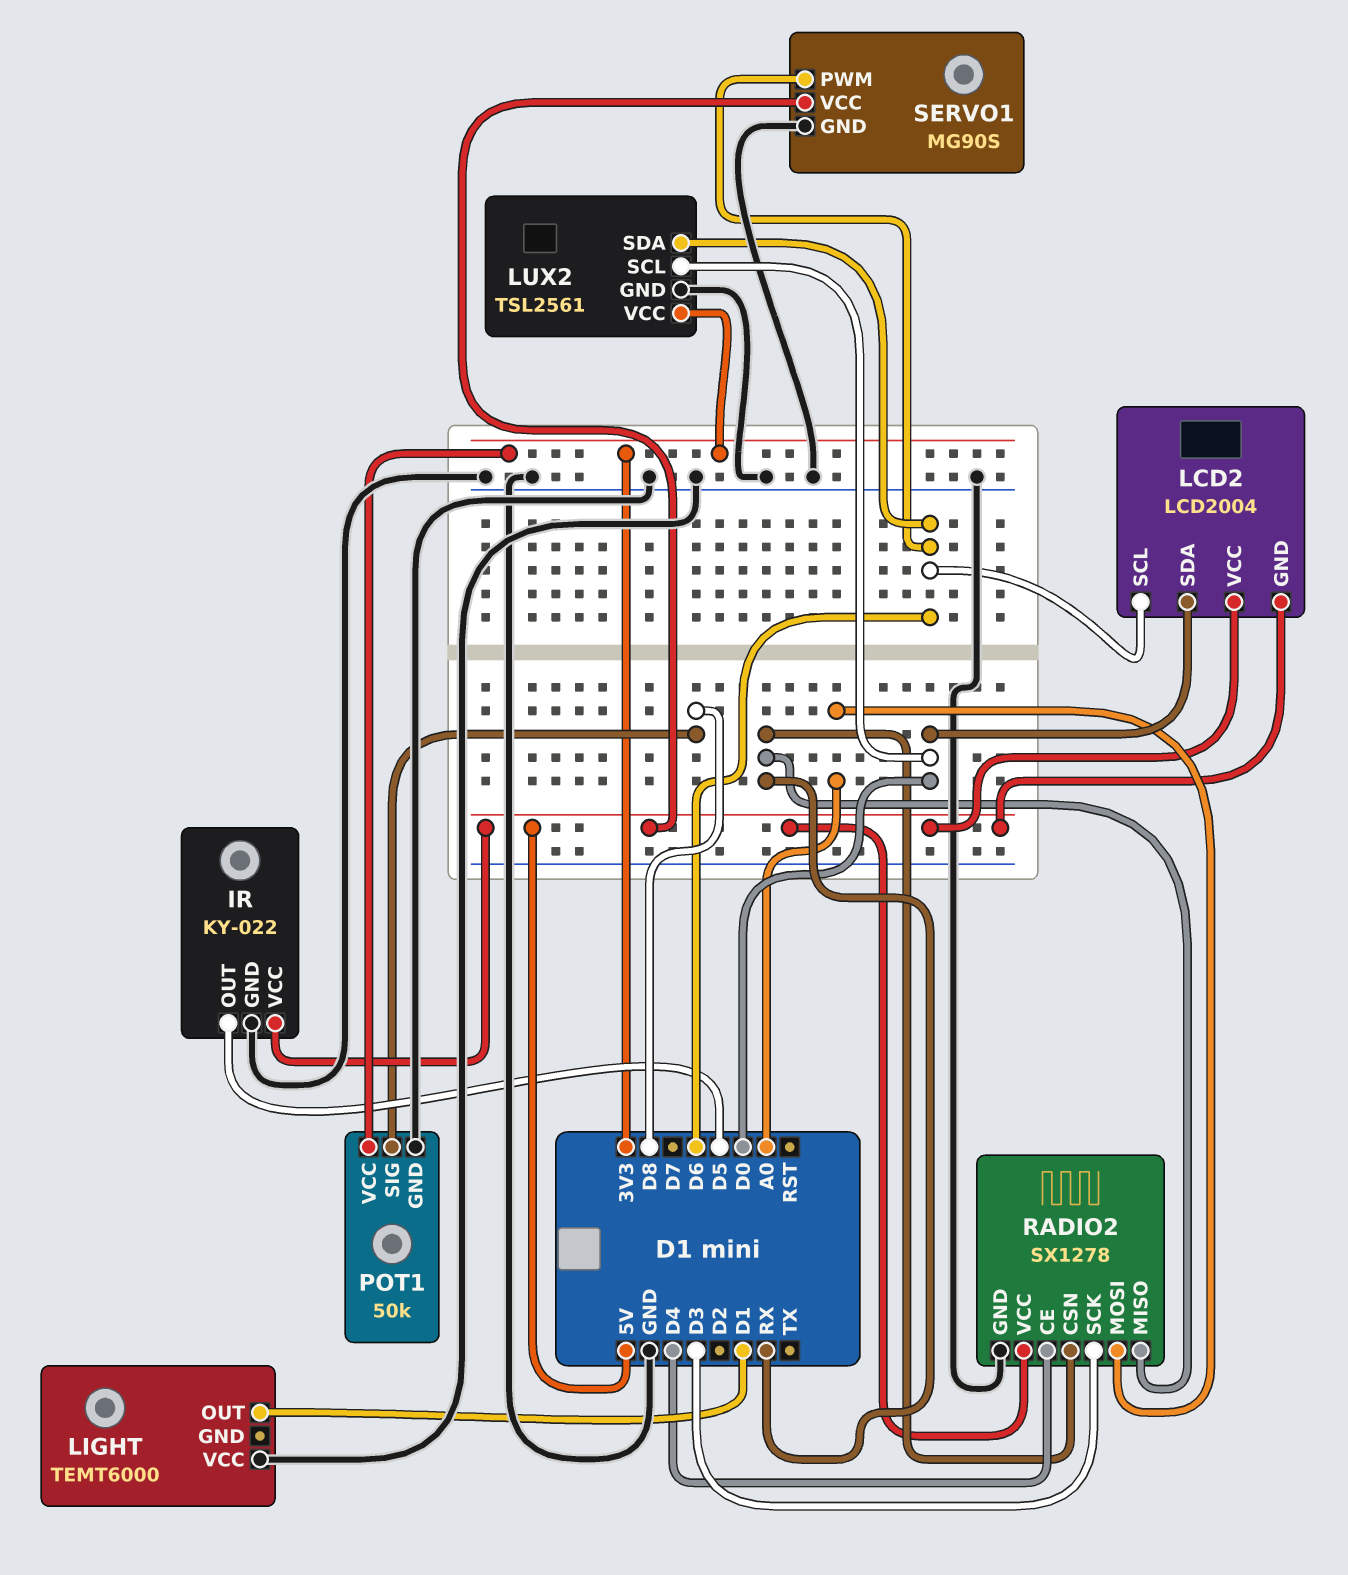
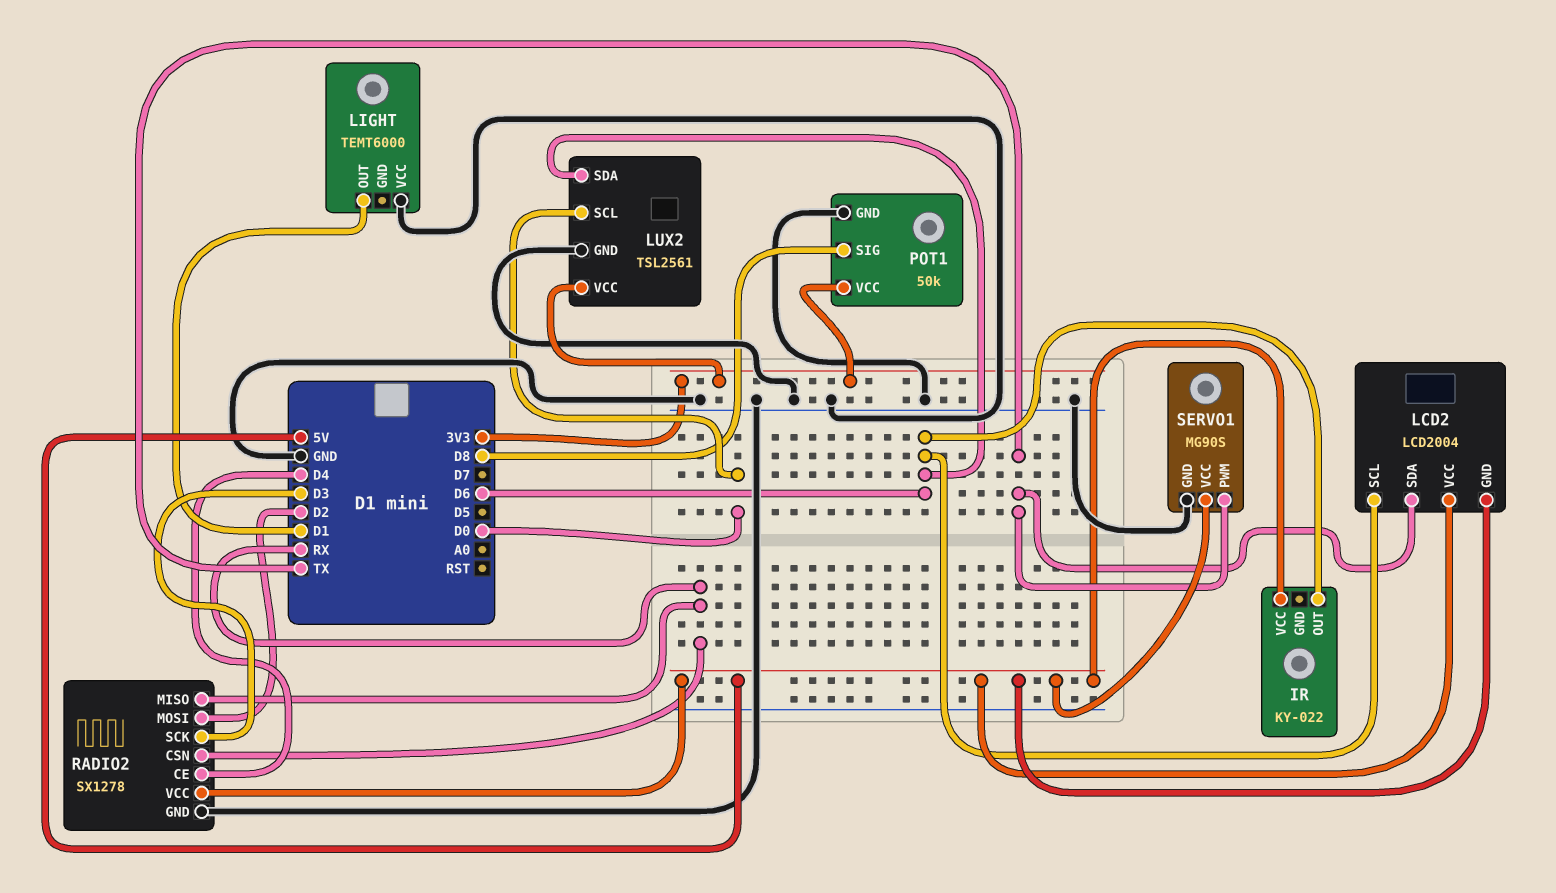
IR pin GND: GND -> none
IR pin OUT: D5 -> D6
LCD2 pin SDA: D0 -> TX
RADIO2 pin MOSI: A0 -> D2
SERVO1 pin PWM: D6 -> TX

